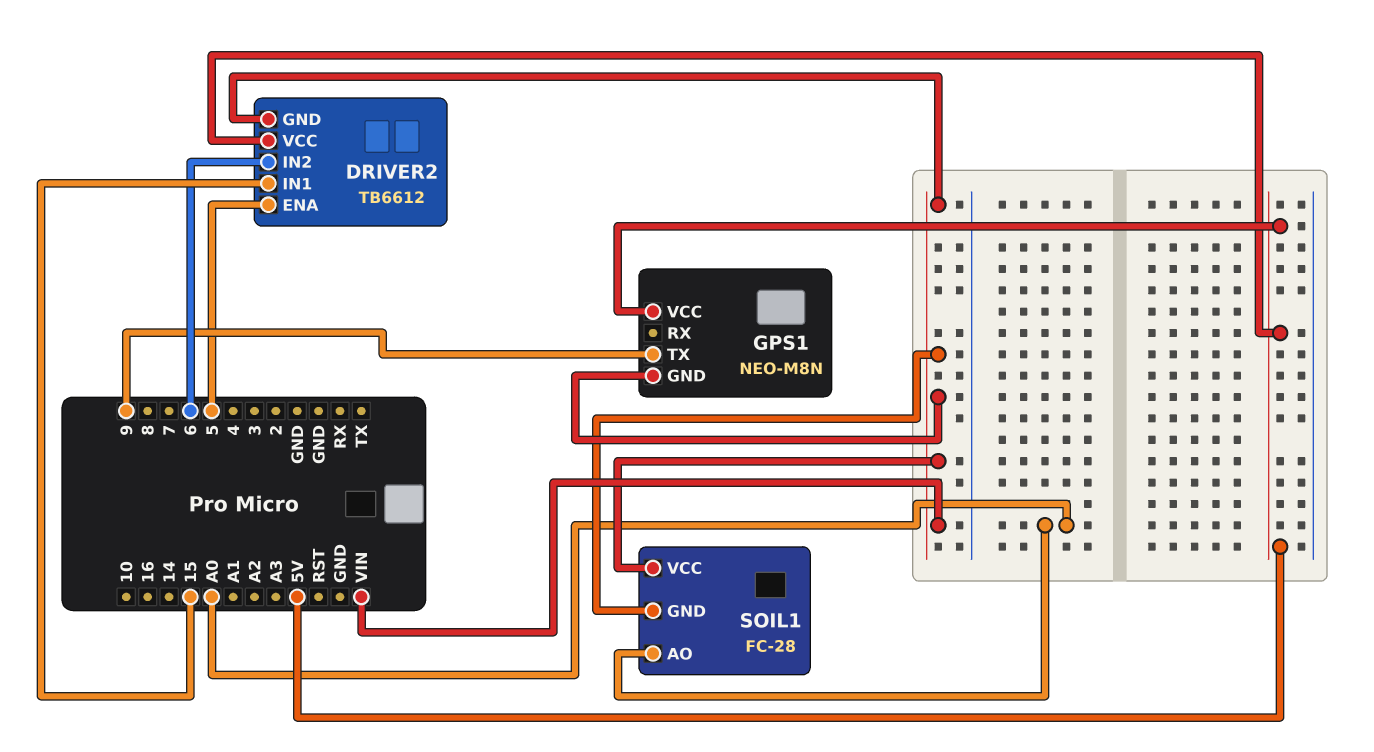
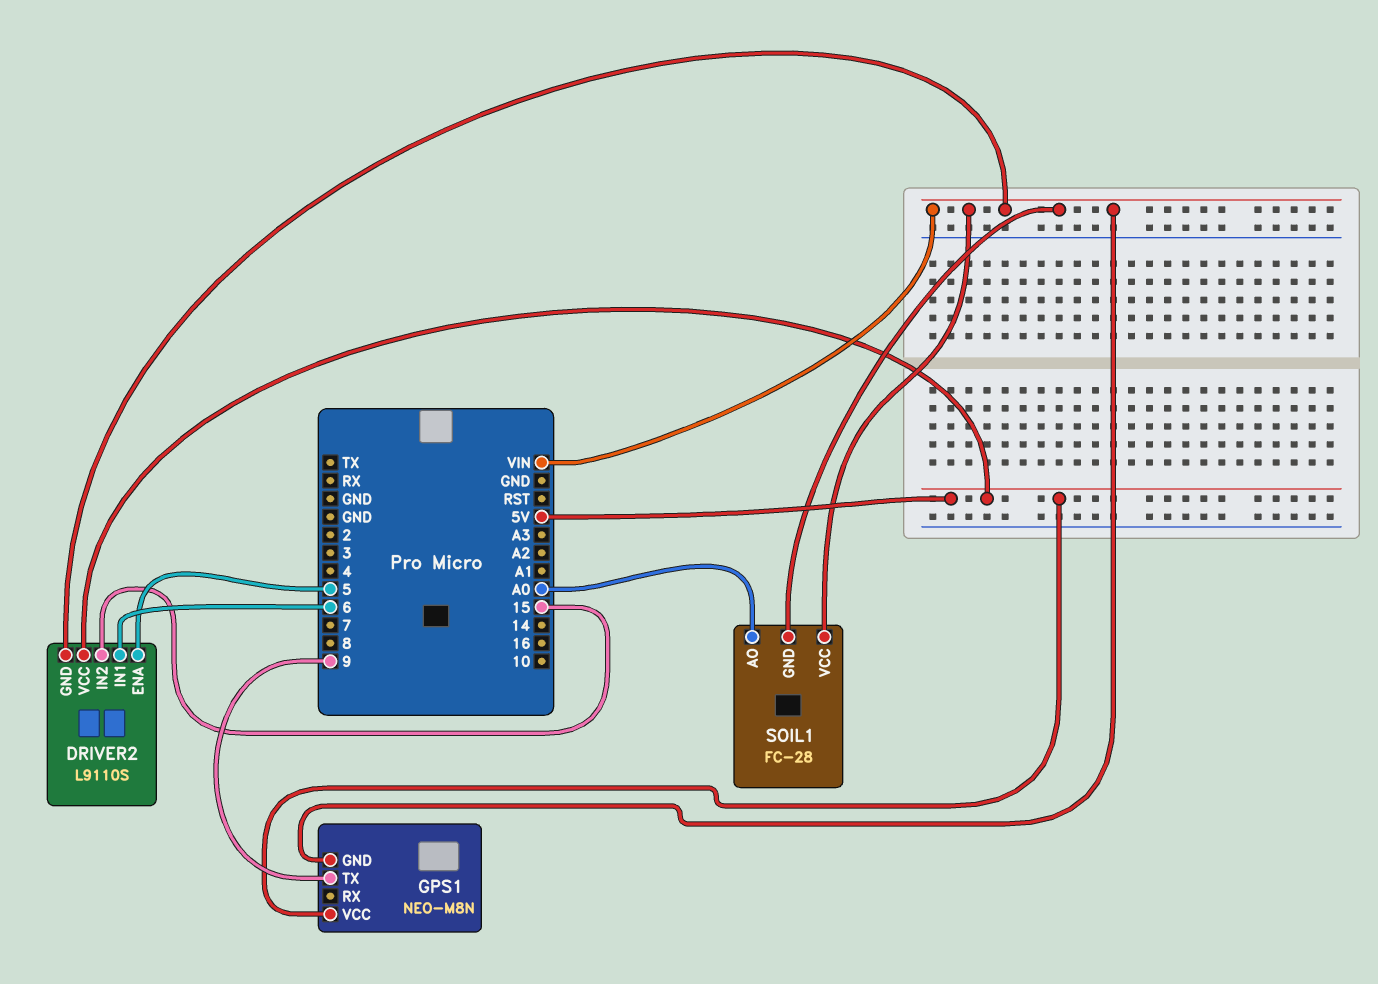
DRIVER2: TB6612 -> L9110S
DRIVER2 pin IN1: 15 -> 6
DRIVER2 pin IN2: 6 -> 15

